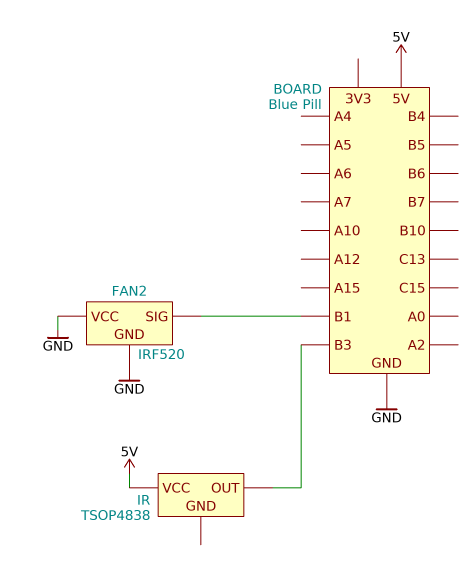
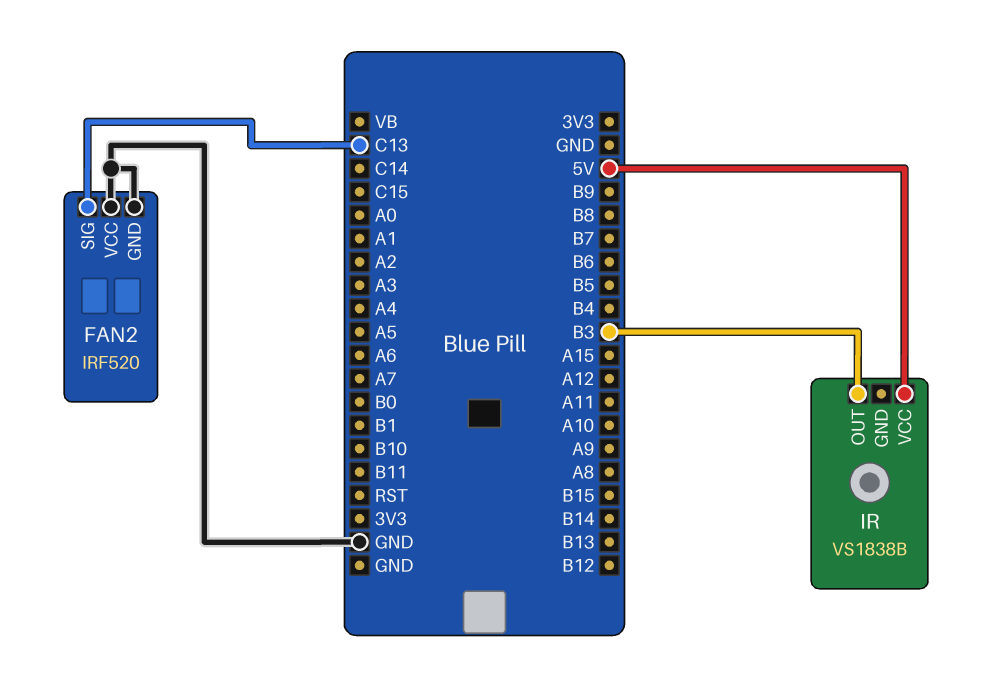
FAN2 pin SIG: B1 -> C13
IR: TSOP4838 -> VS1838B

